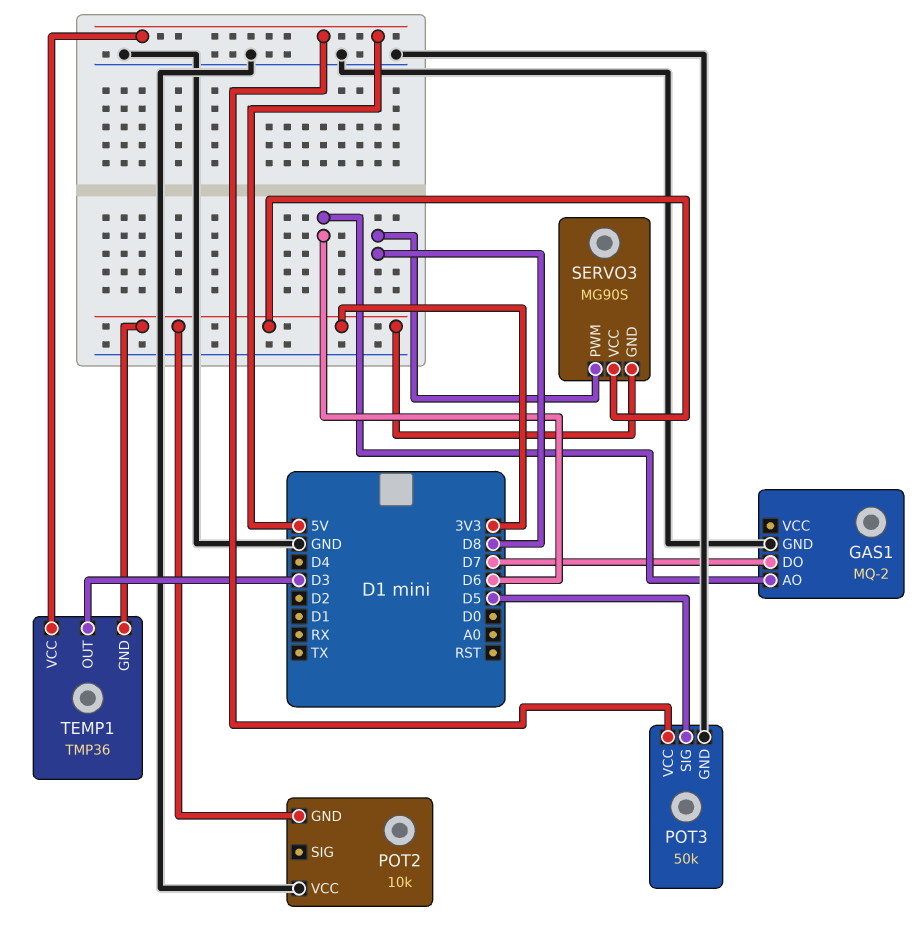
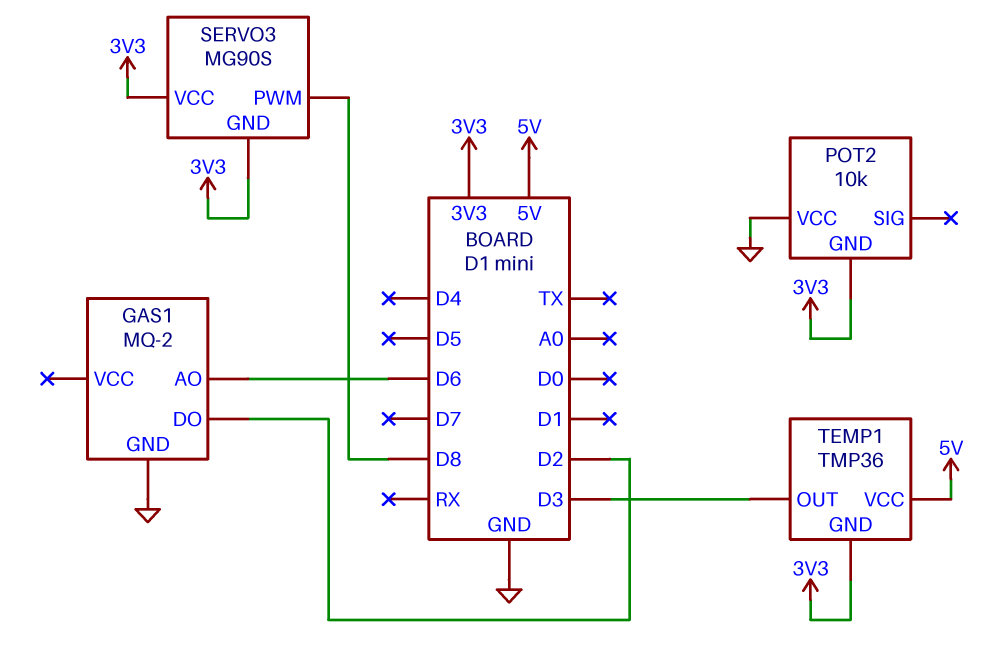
GAS1 pin DO: D7 -> D2
POT3: 50k -> none
POT3 pin GND: GND -> none
POT3 pin SIG: D5 -> none
POT3 pin VCC: 5V -> none

